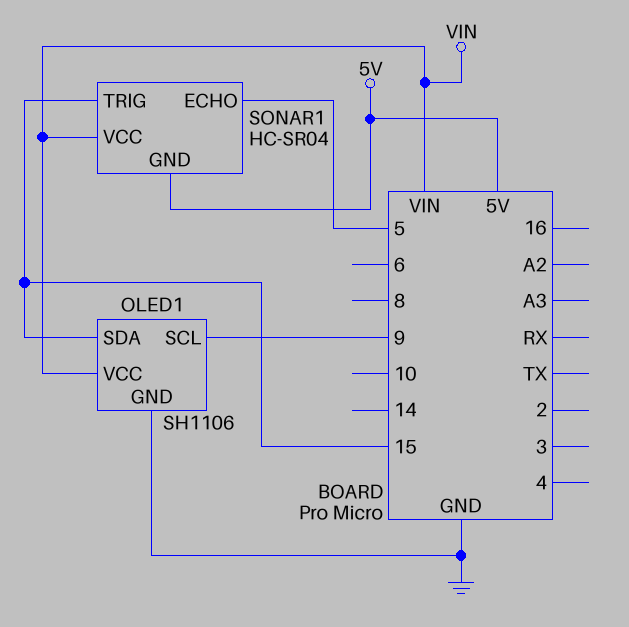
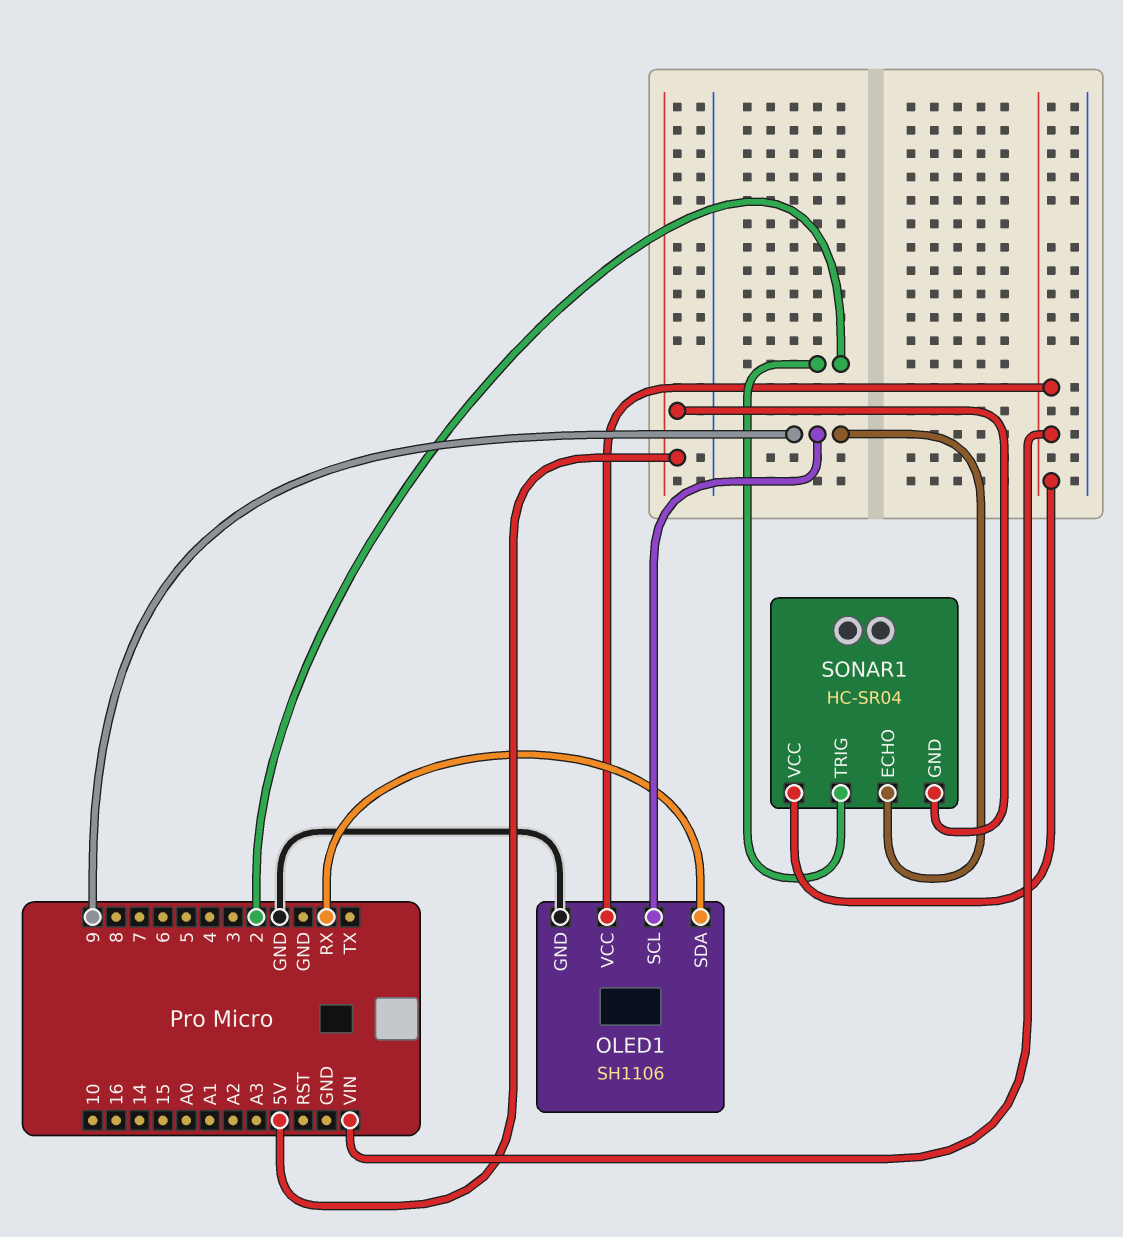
OLED1 pin SDA: 15 -> RX
SONAR1 pin ECHO: 5 -> 9
SONAR1 pin TRIG: 15 -> 2

